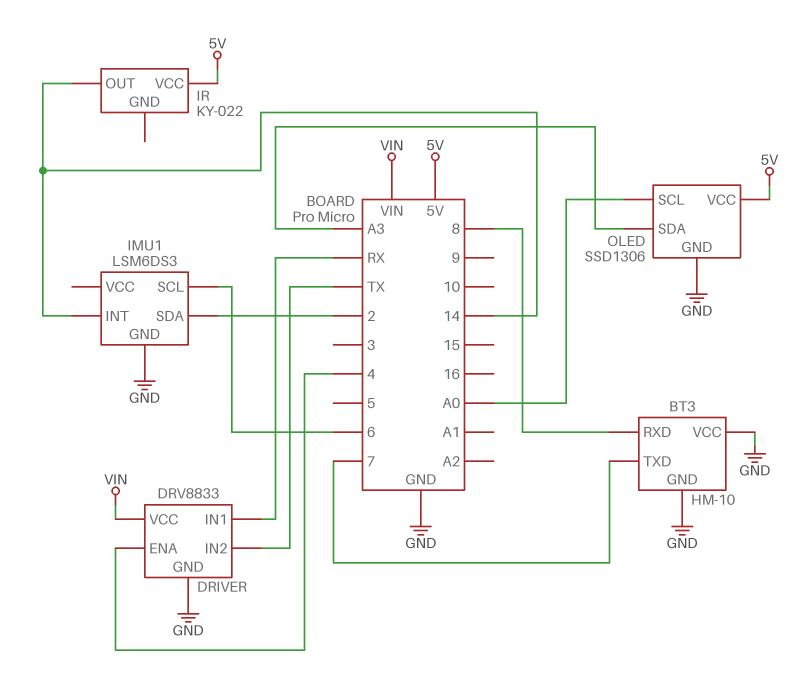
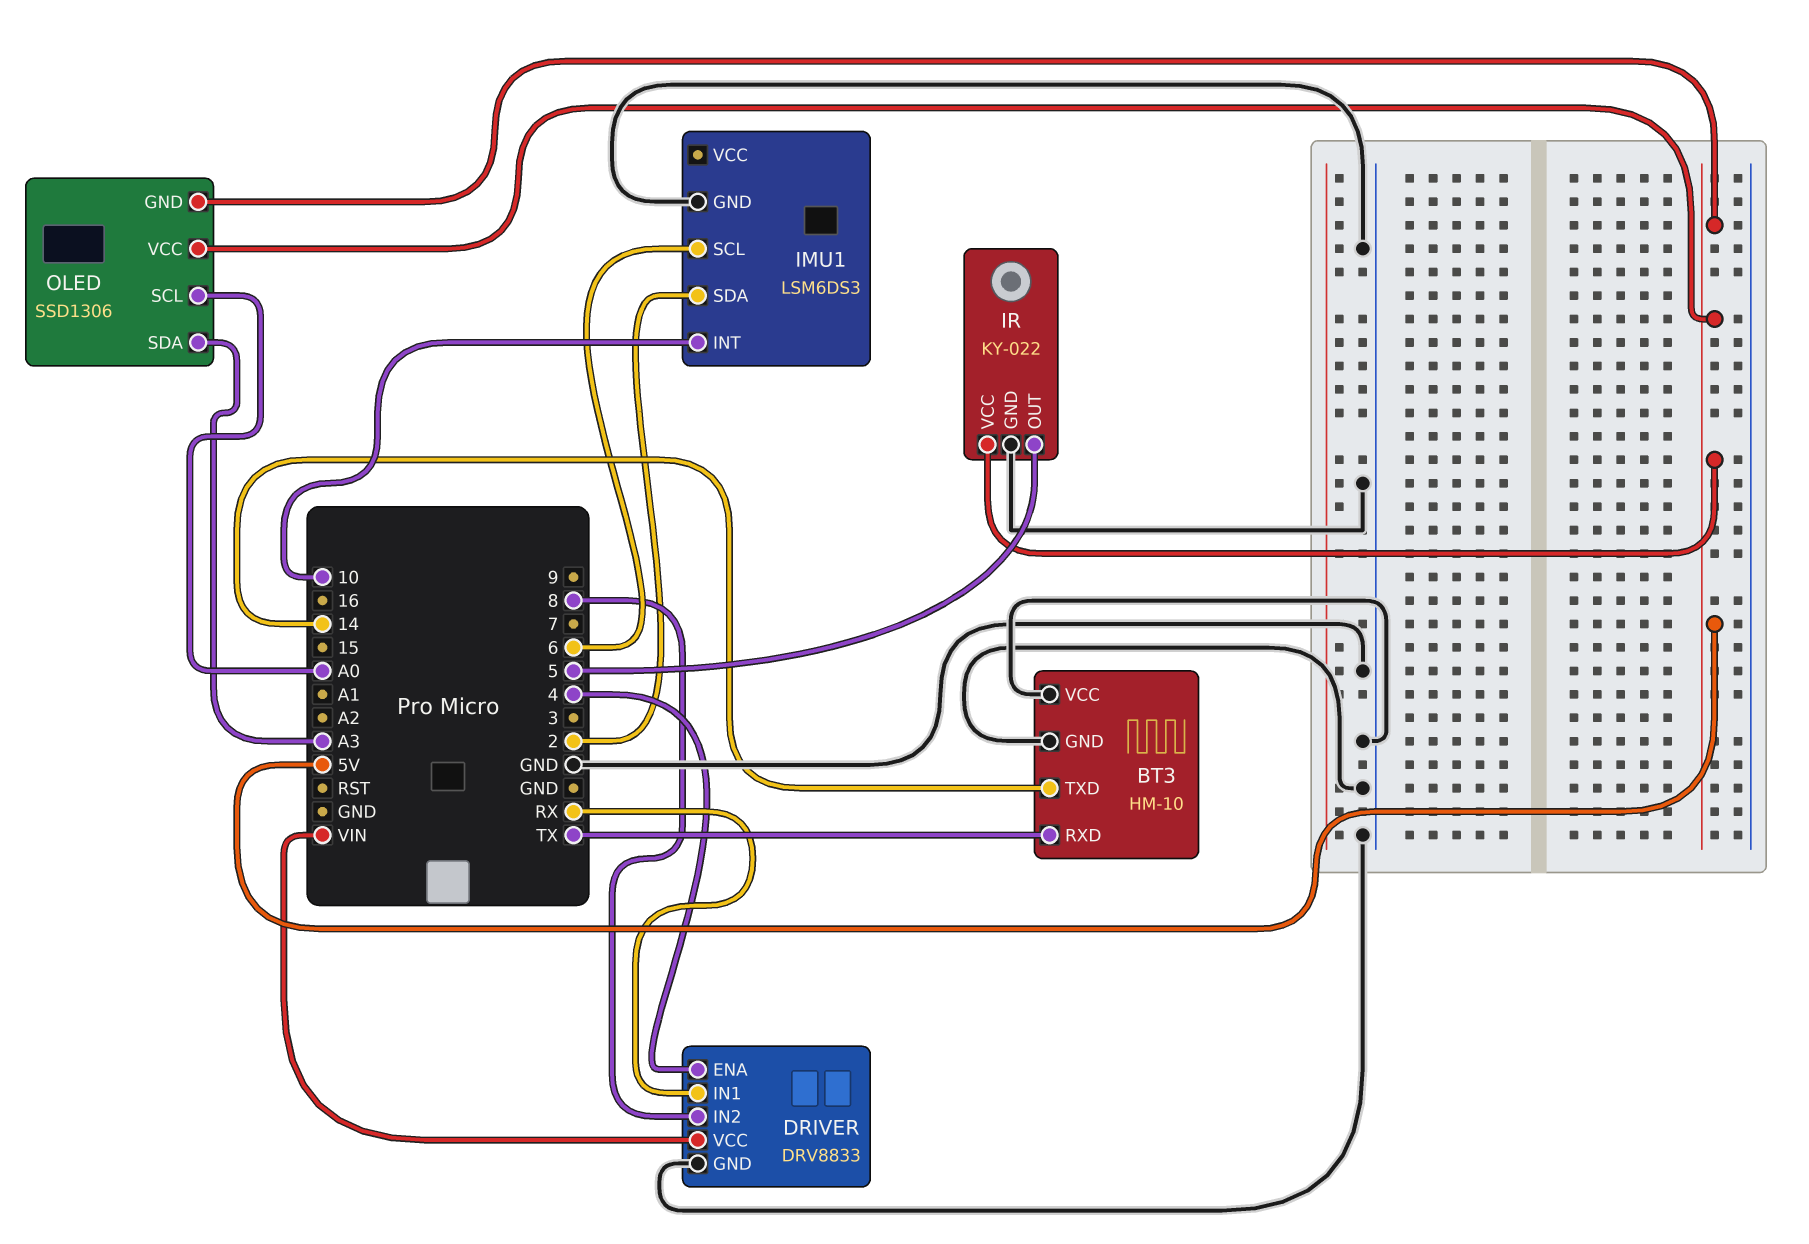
BT3 pin RXD: 8 -> TX
BT3 pin TXD: 7 -> 14
DRIVER pin IN2: TX -> 8
IMU1 pin INT: 14 -> 10
IR pin GND: none -> GND
IR pin OUT: 14 -> 5
OLED pin GND: GND -> 5V

